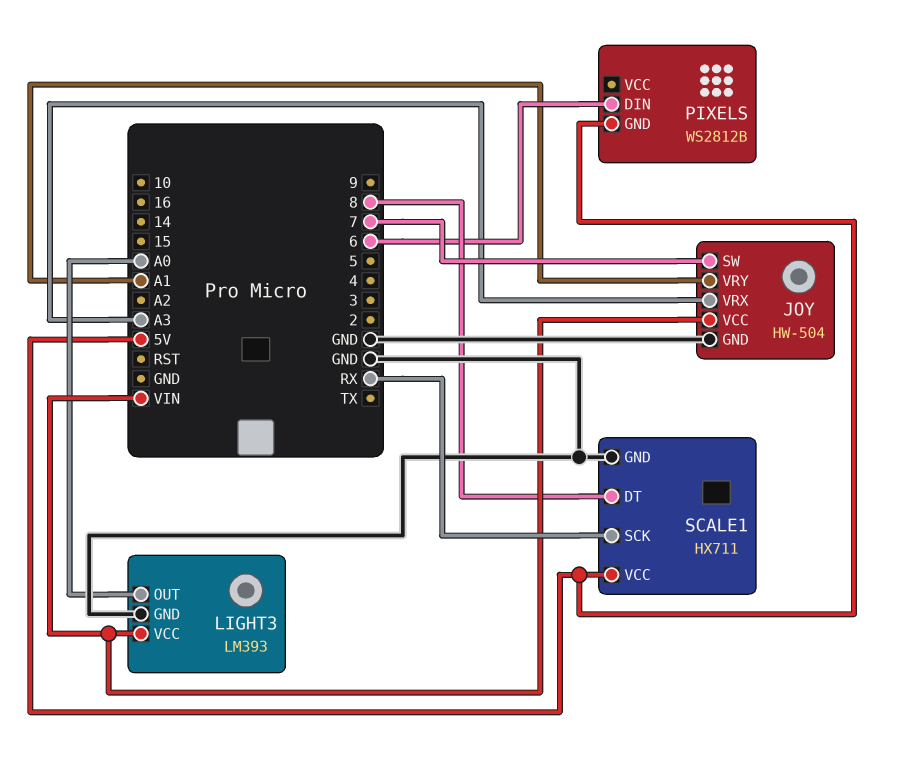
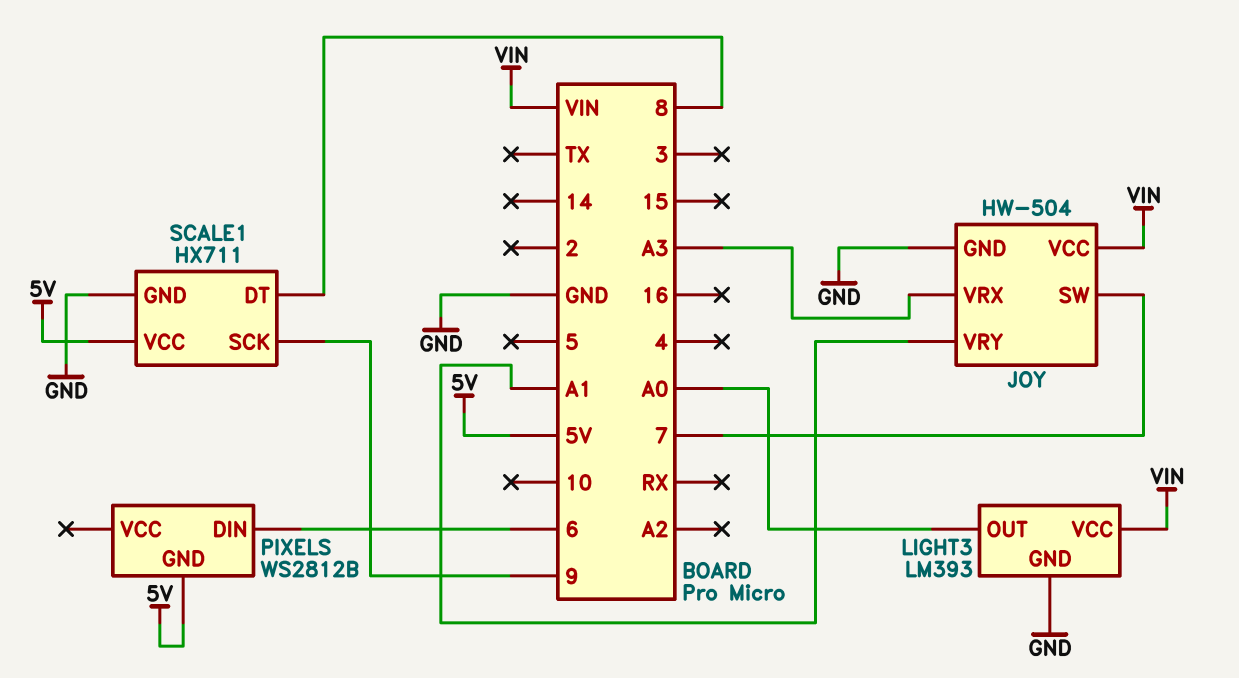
SCALE1 pin SCK: RX -> 9

